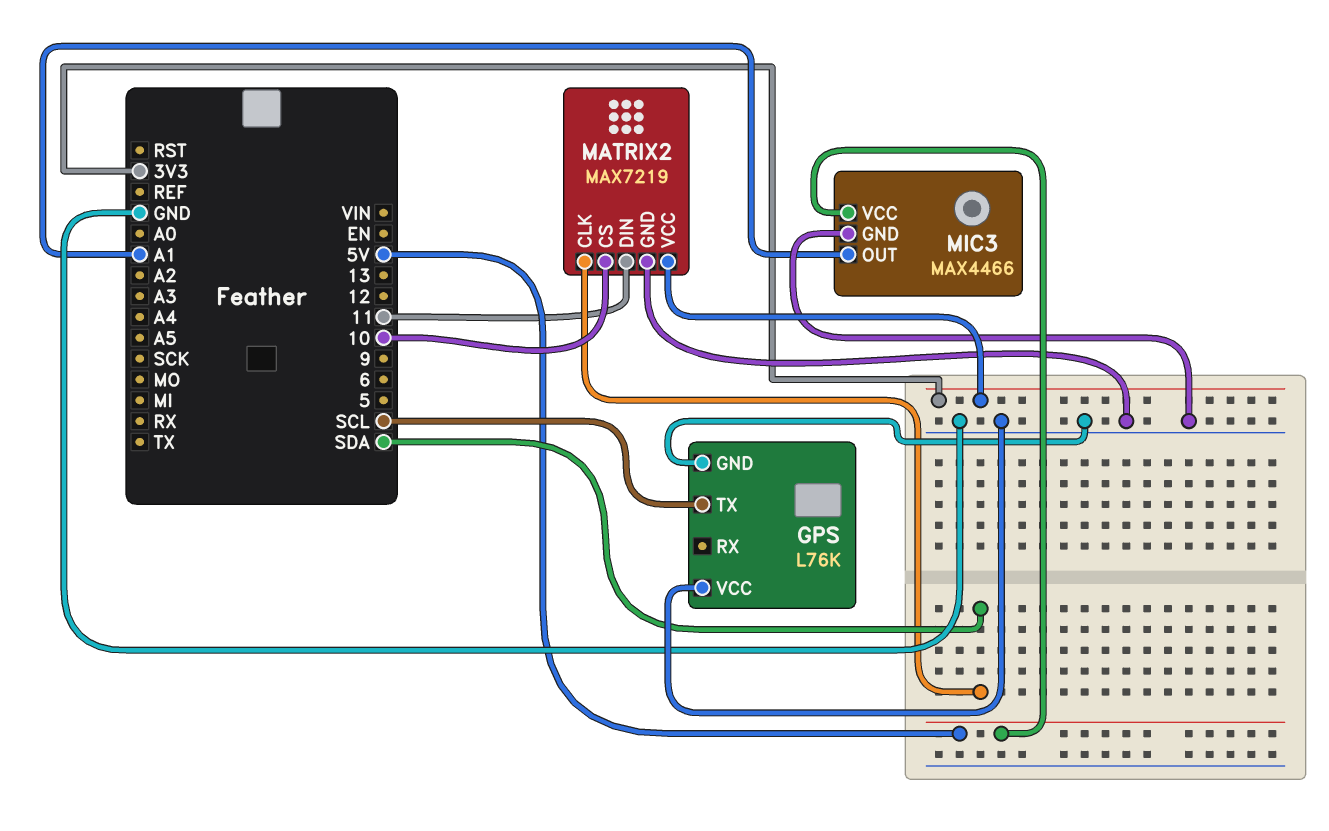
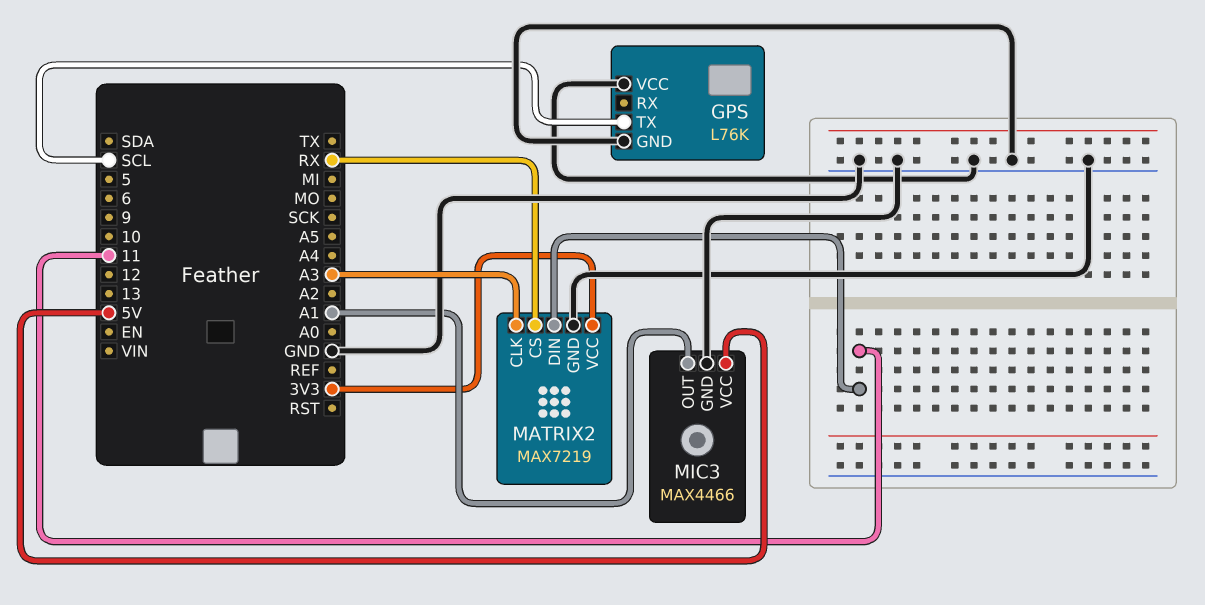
MATRIX2 pin CLK: SDA -> A3
MATRIX2 pin CS: 10 -> RX

